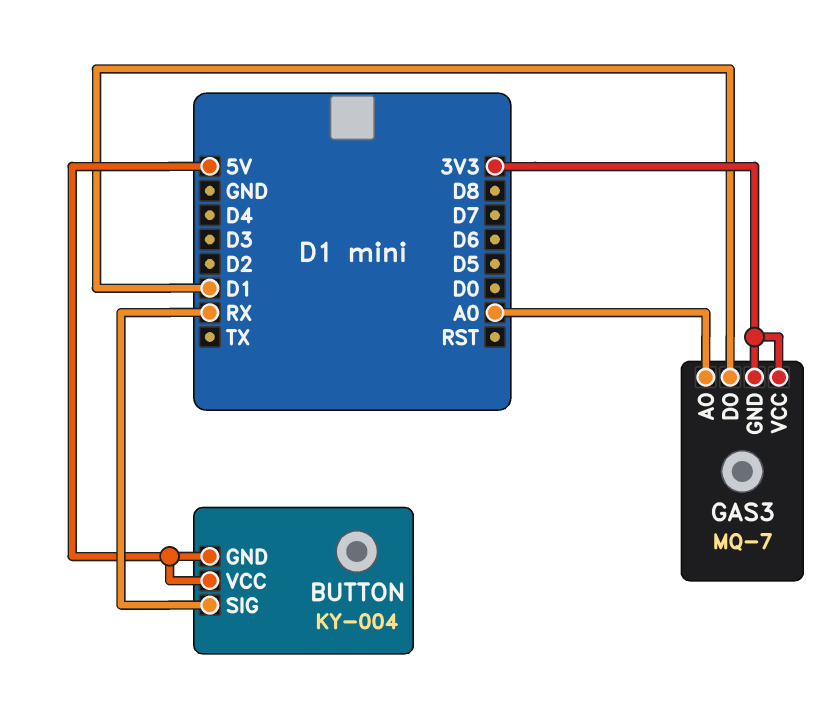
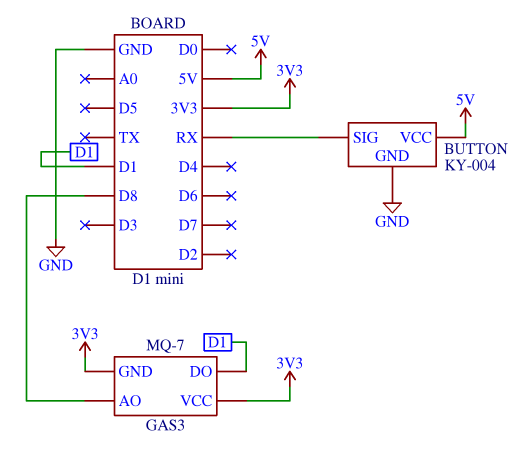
BUTTON pin GND: 5V -> GND
GAS3 pin AO: A0 -> D8

